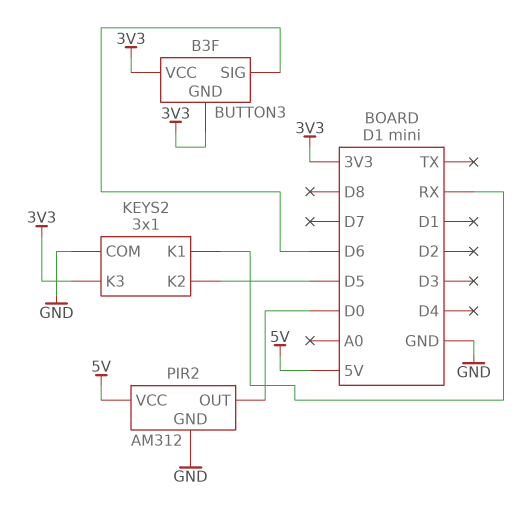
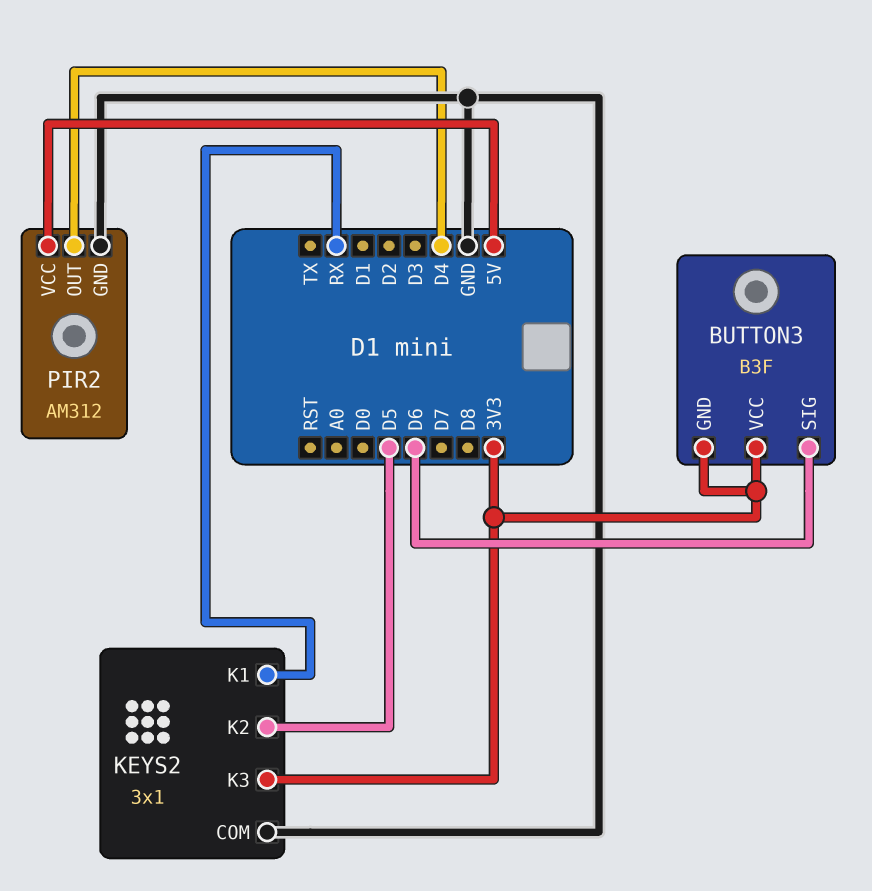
PIR2 pin OUT: D0 -> D4

